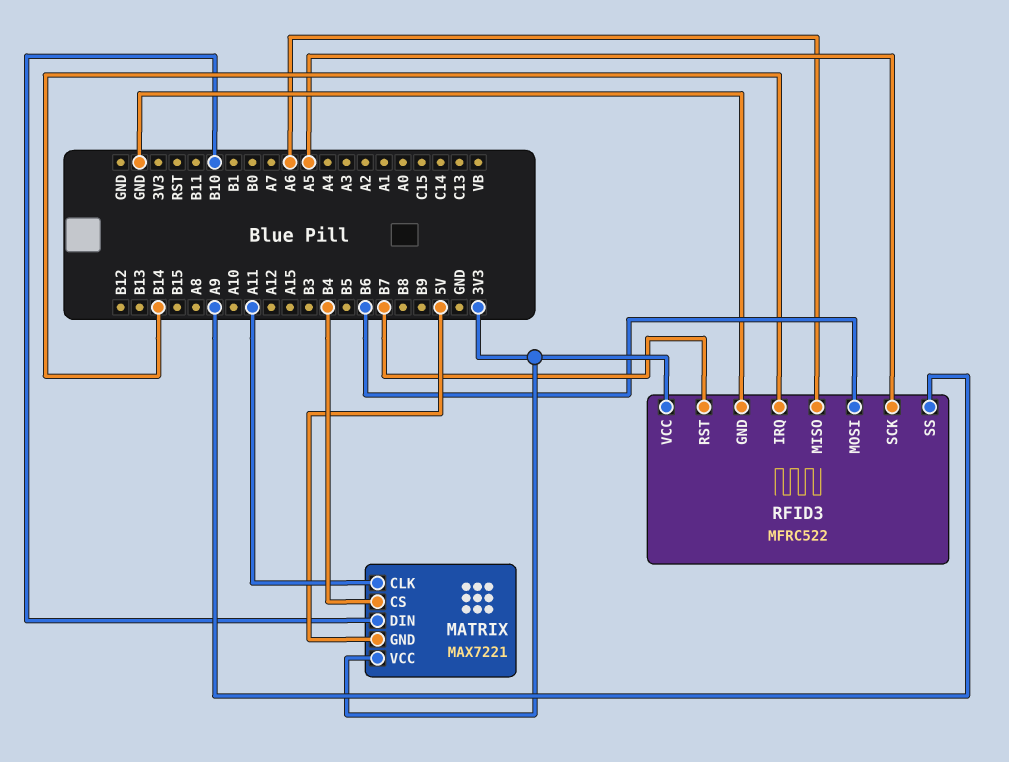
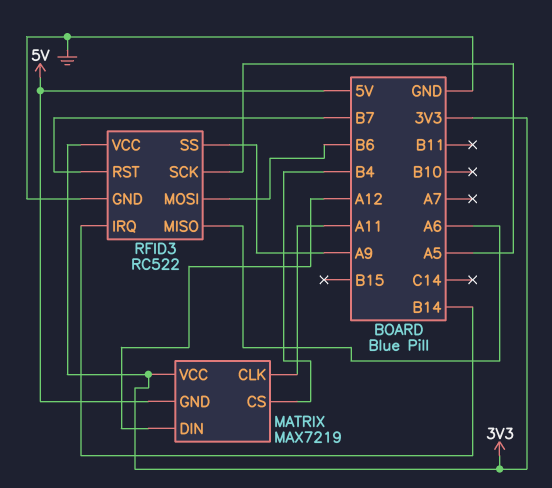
MATRIX: MAX7221 -> MAX7219
MATRIX pin DIN: B10 -> A12
RFID3: MFRC522 -> RC522

